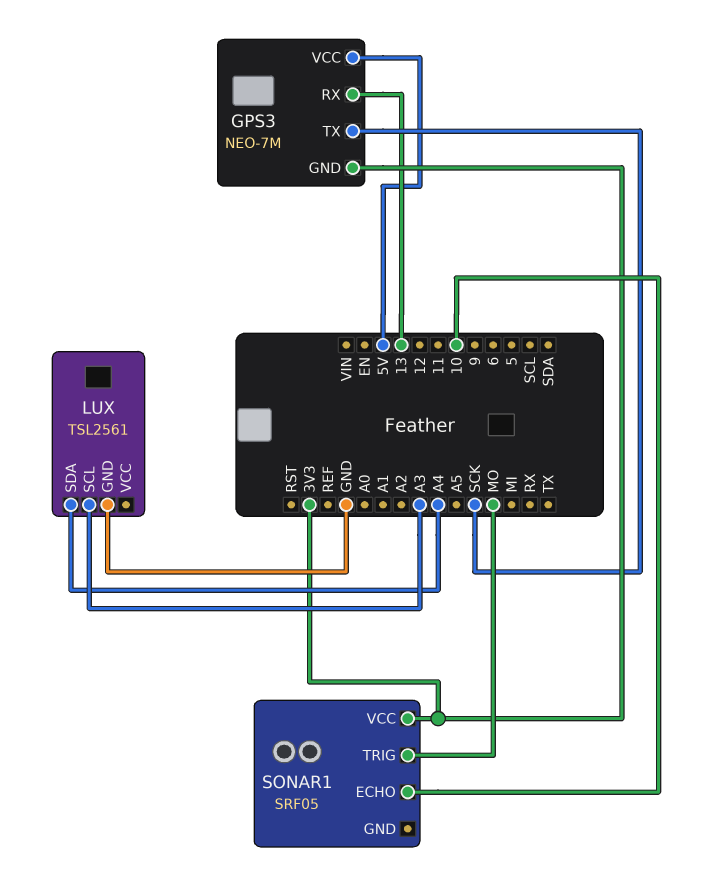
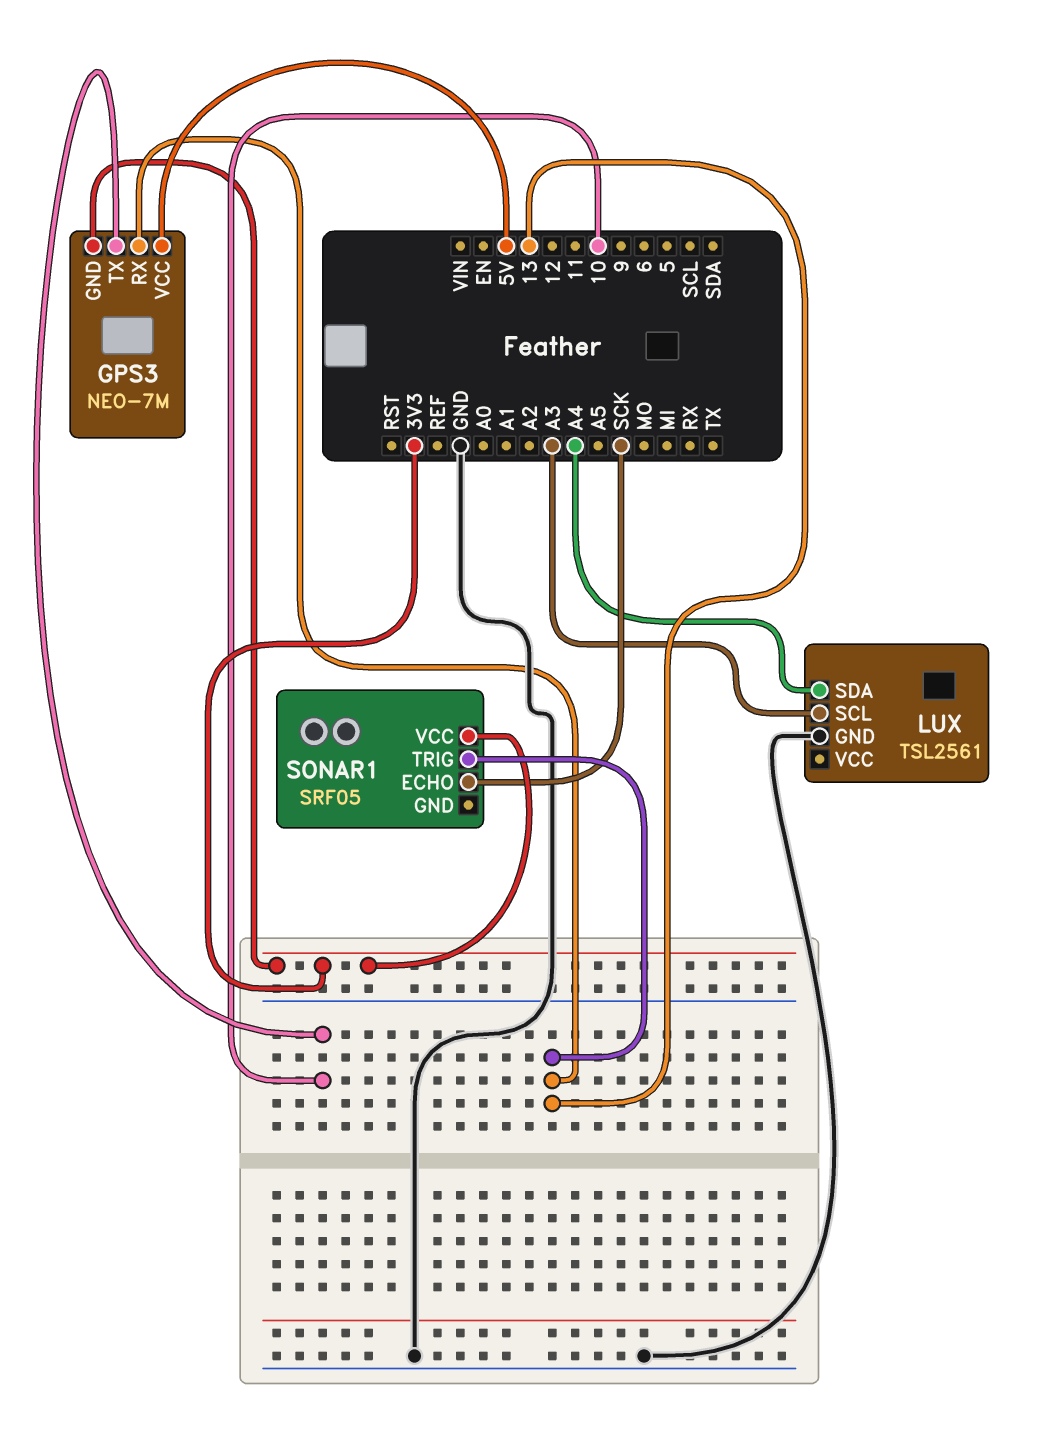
GPS3 pin TX: SCK -> 10
SONAR1 pin ECHO: 10 -> SCK
SONAR1 pin TRIG: MO -> 13

